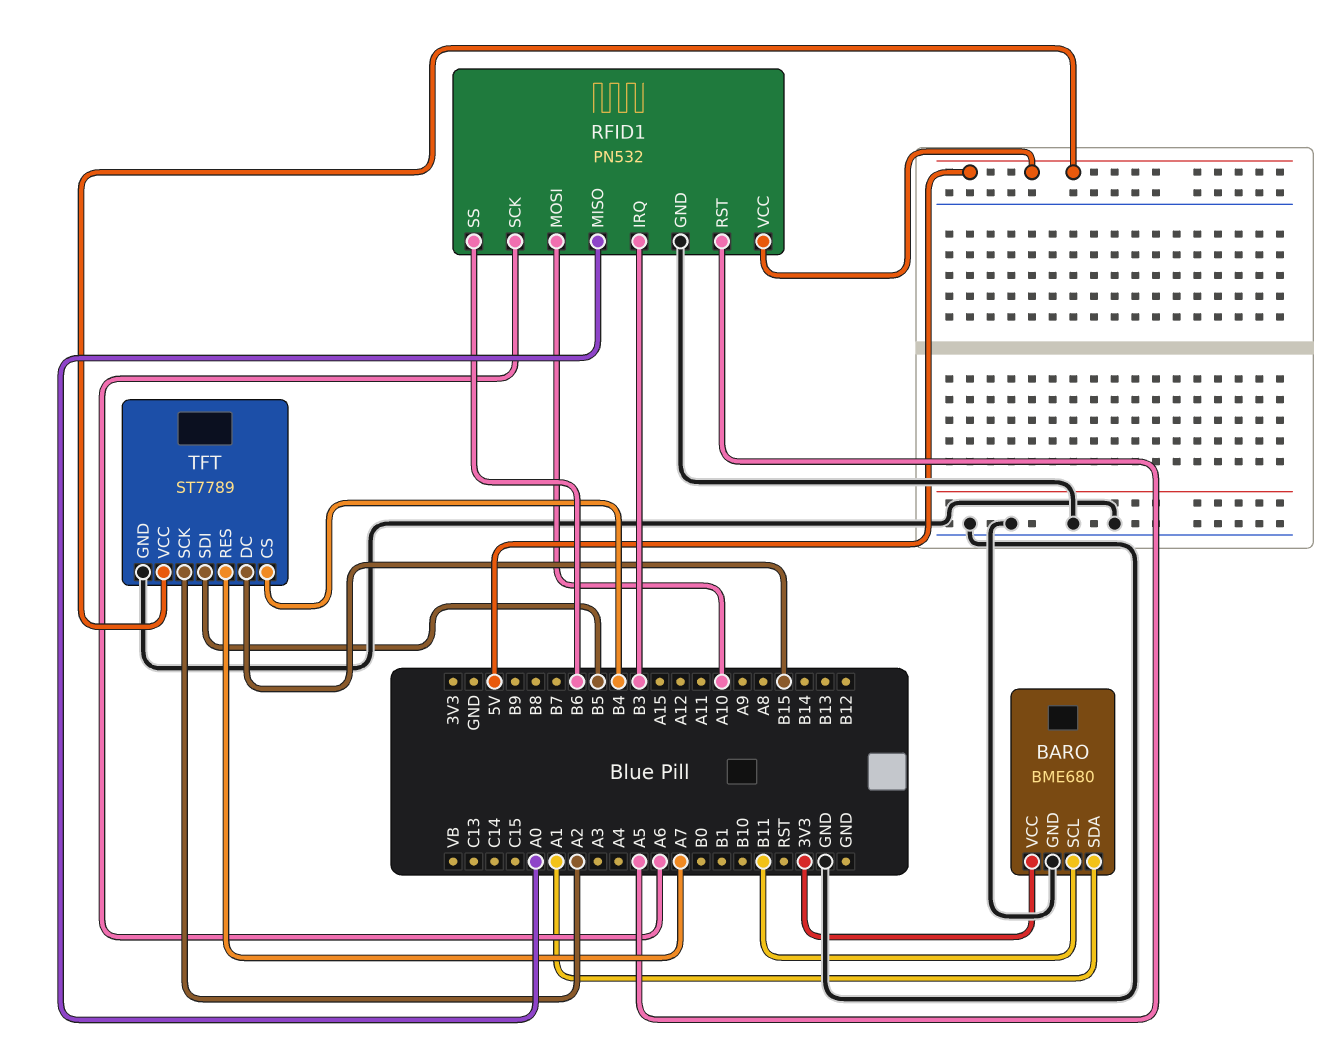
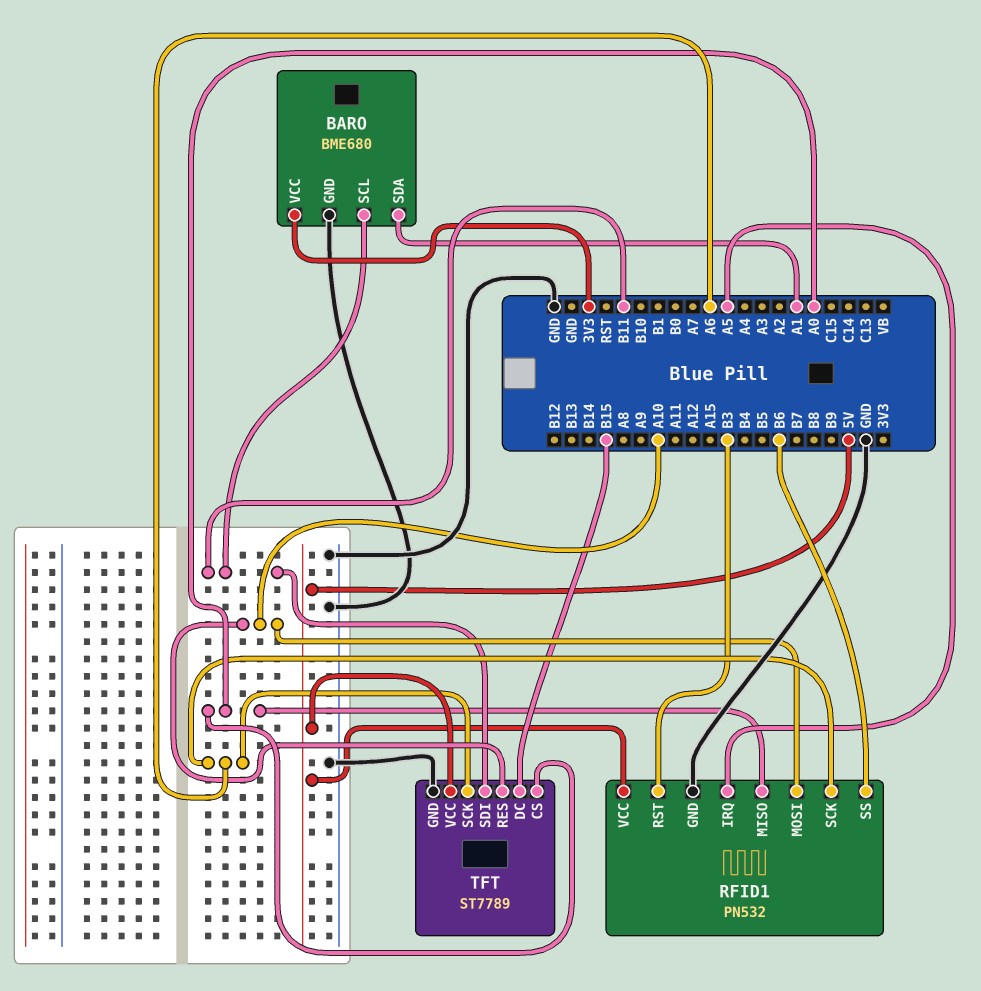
RFID1 pin IRQ: B3 -> A5
RFID1 pin RST: A5 -> B3
TFT pin CS: B4 -> A0
TFT pin RES: A7 -> A10
TFT pin SCK: A2 -> A6
TFT pin SDI: B5 -> B11

